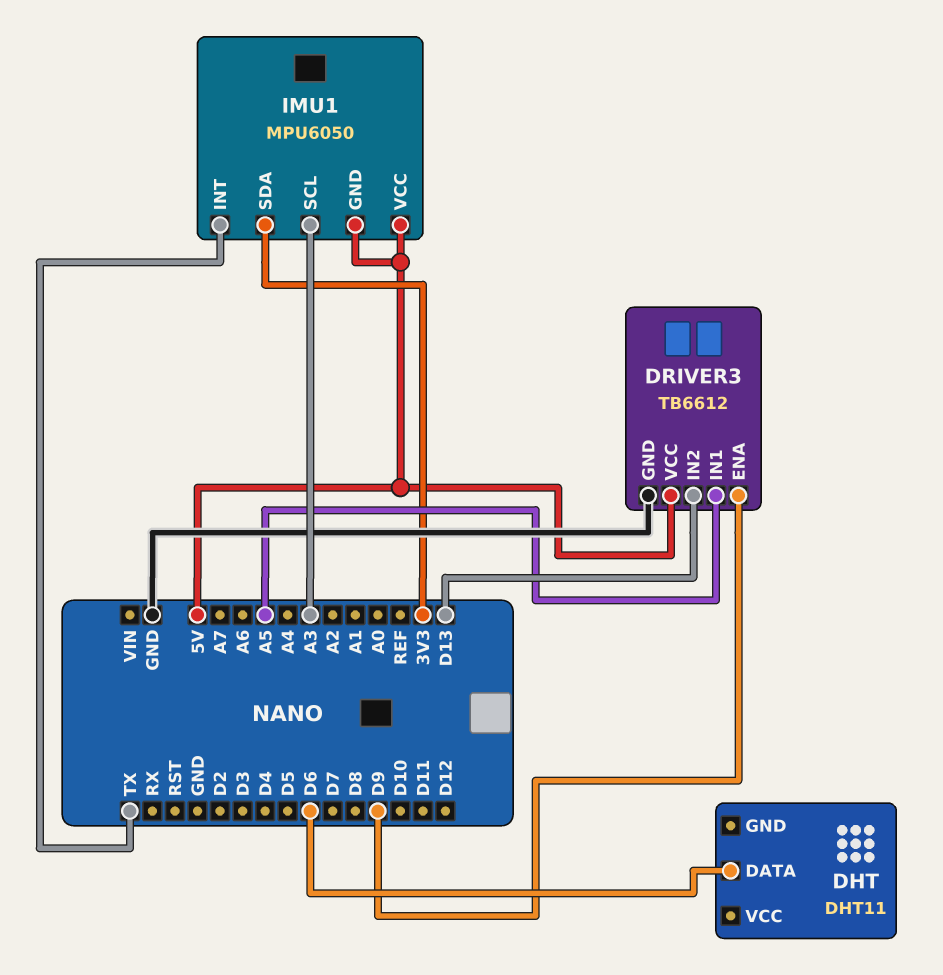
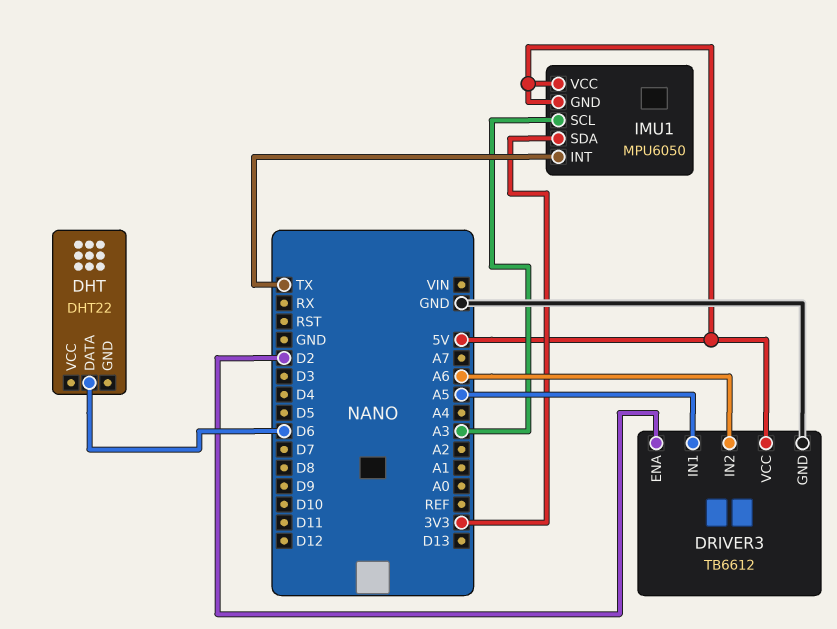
DHT: DHT11 -> DHT22
DRIVER3 pin ENA: D9 -> D2
DRIVER3 pin IN2: D13 -> A6

